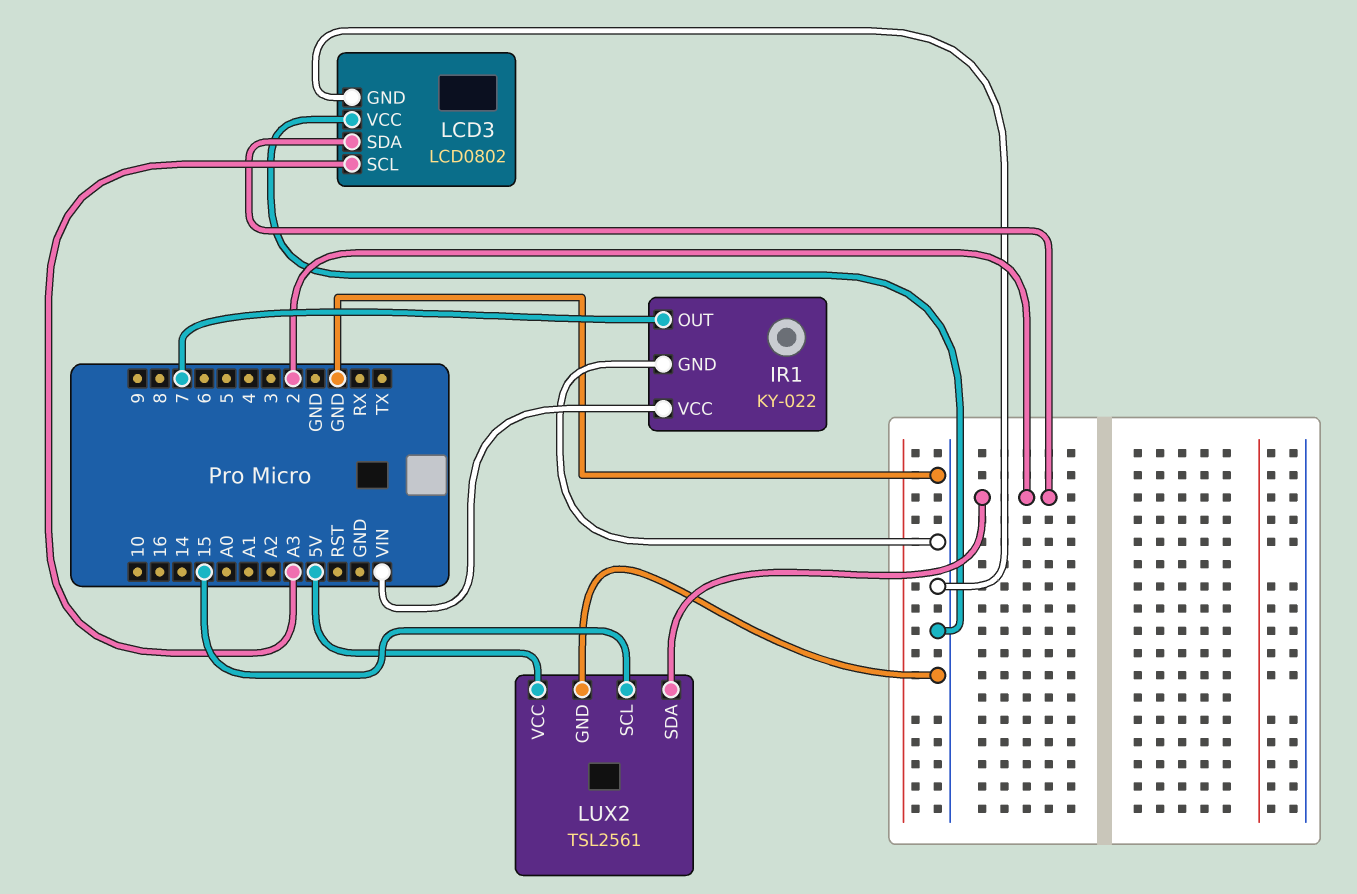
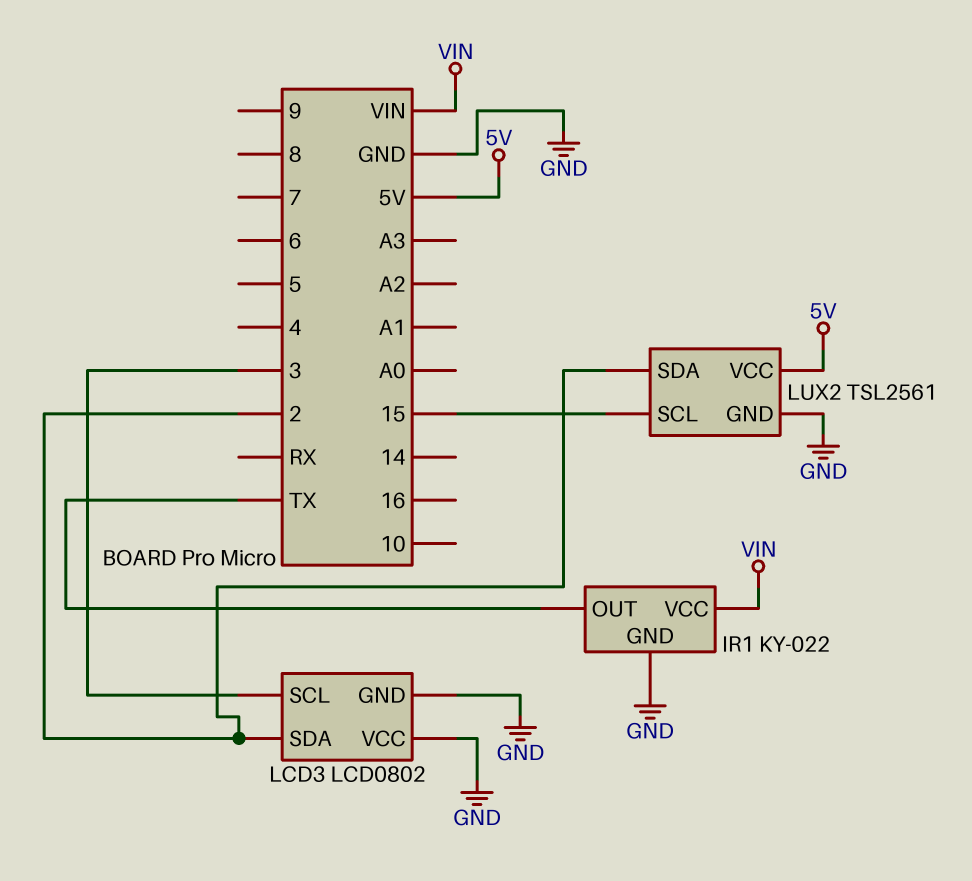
IR1 pin OUT: 7 -> TX
LCD3 pin SCL: A3 -> 3

